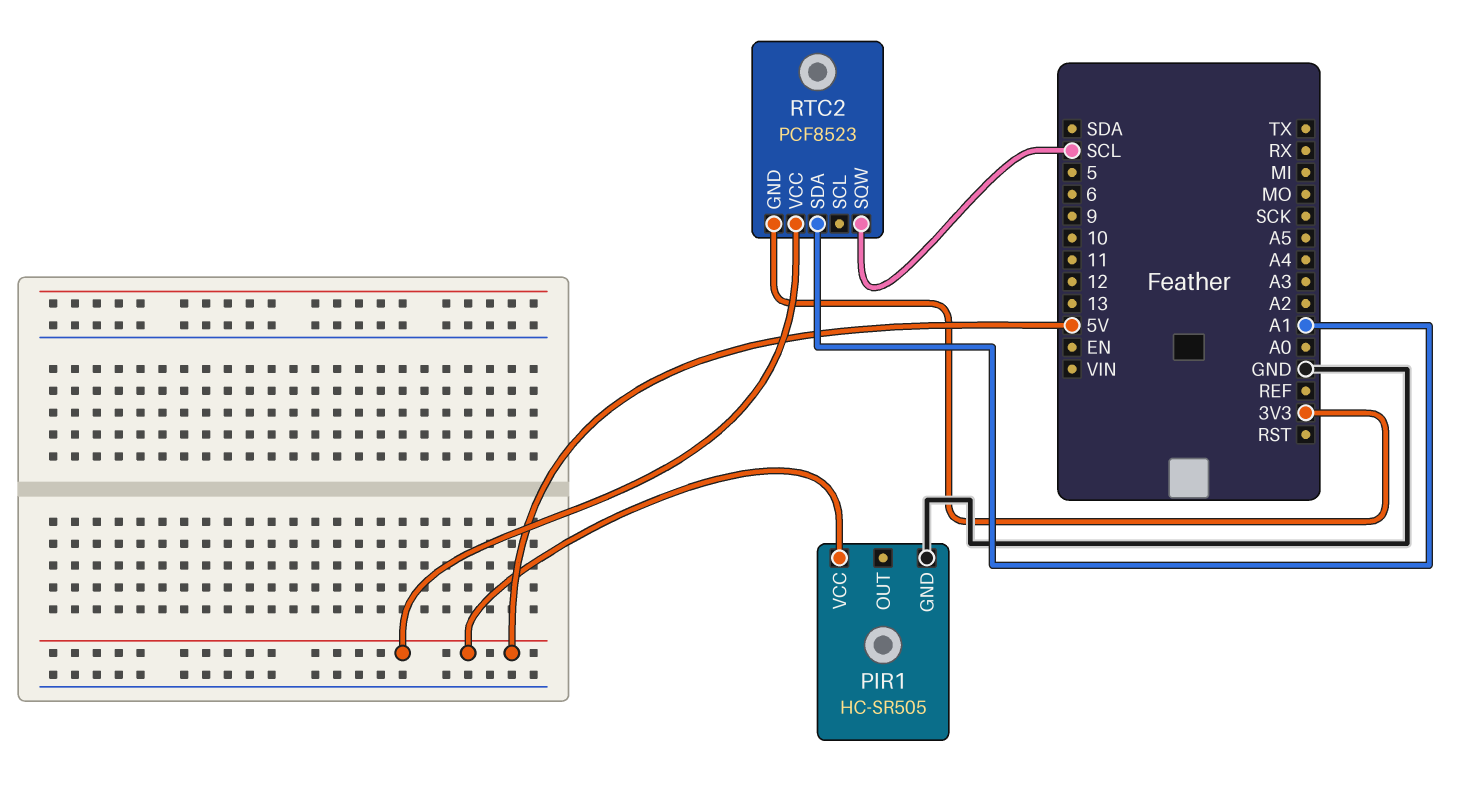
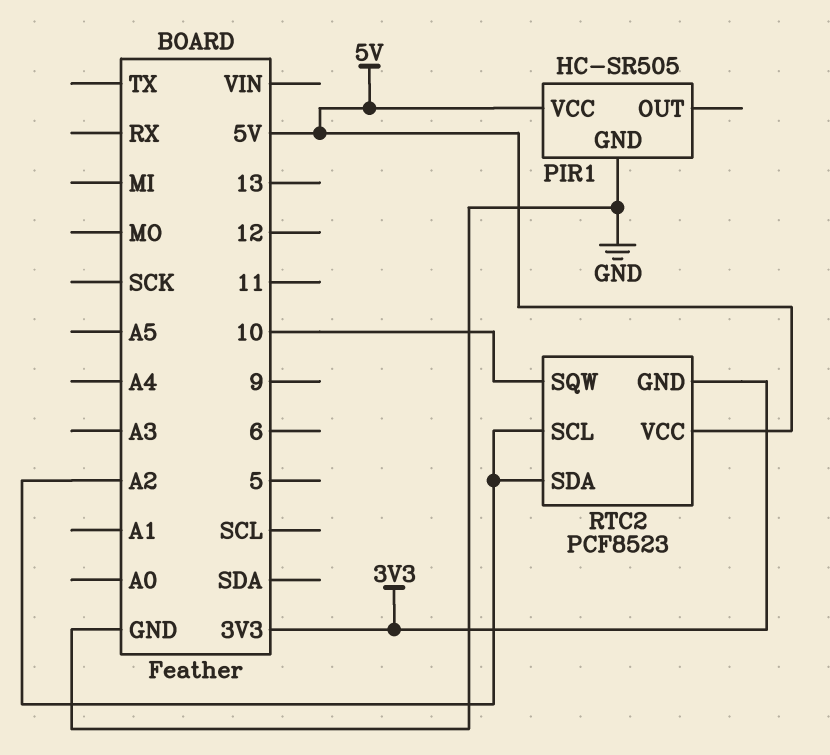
RTC2 pin SCL: none -> A2
RTC2 pin SDA: A1 -> A2
RTC2 pin SQW: SCL -> 10

